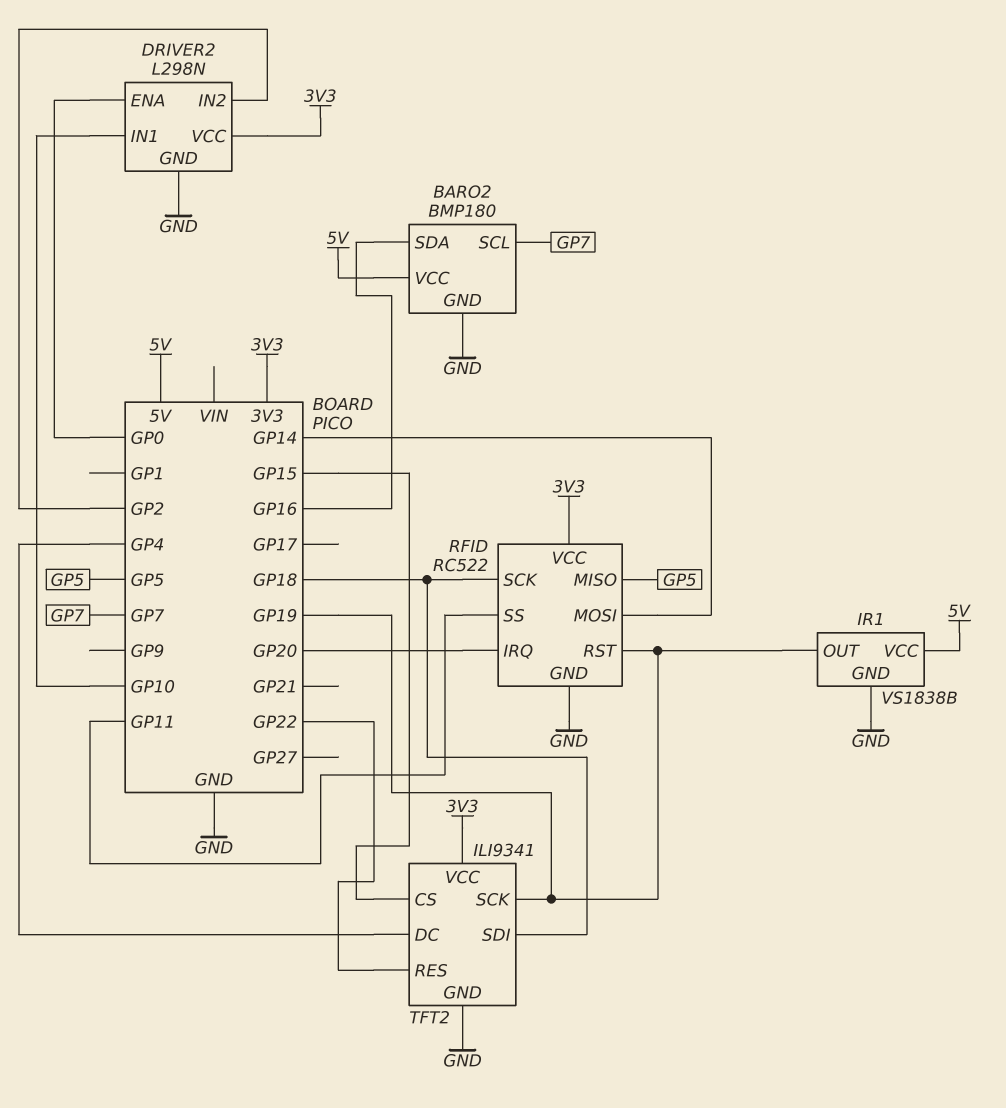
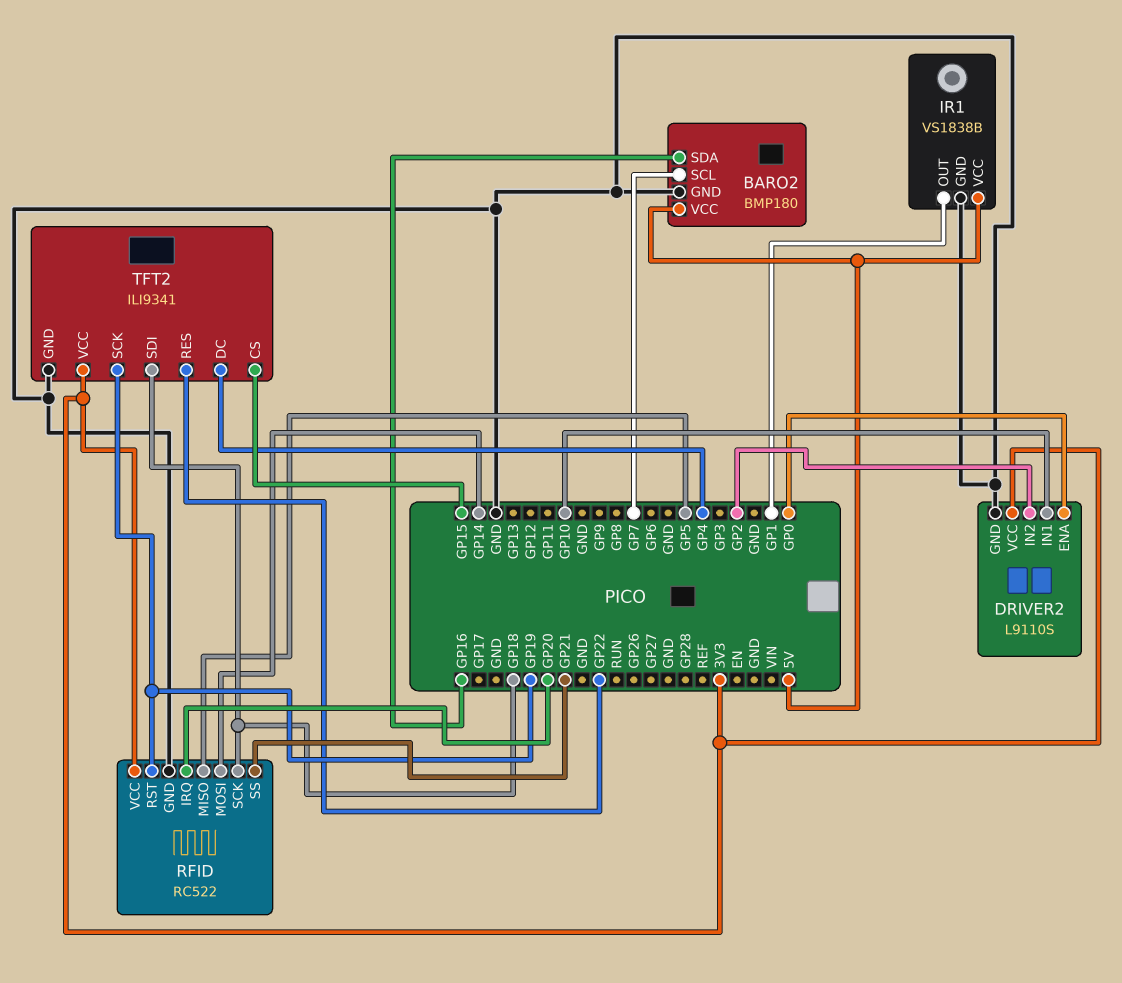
DRIVER2: L298N -> L9110S
IR1 pin OUT: GP19 -> GP1
RFID pin SS: GP11 -> GP21

